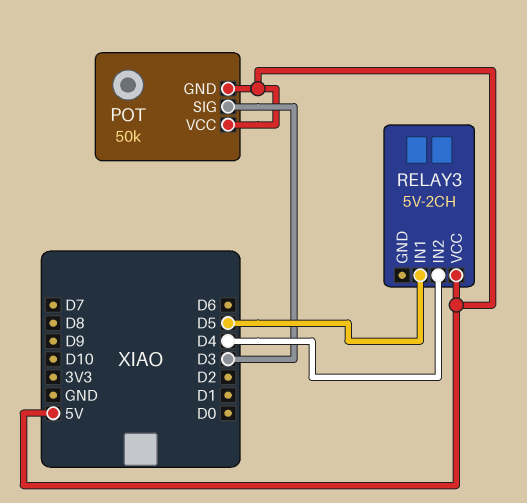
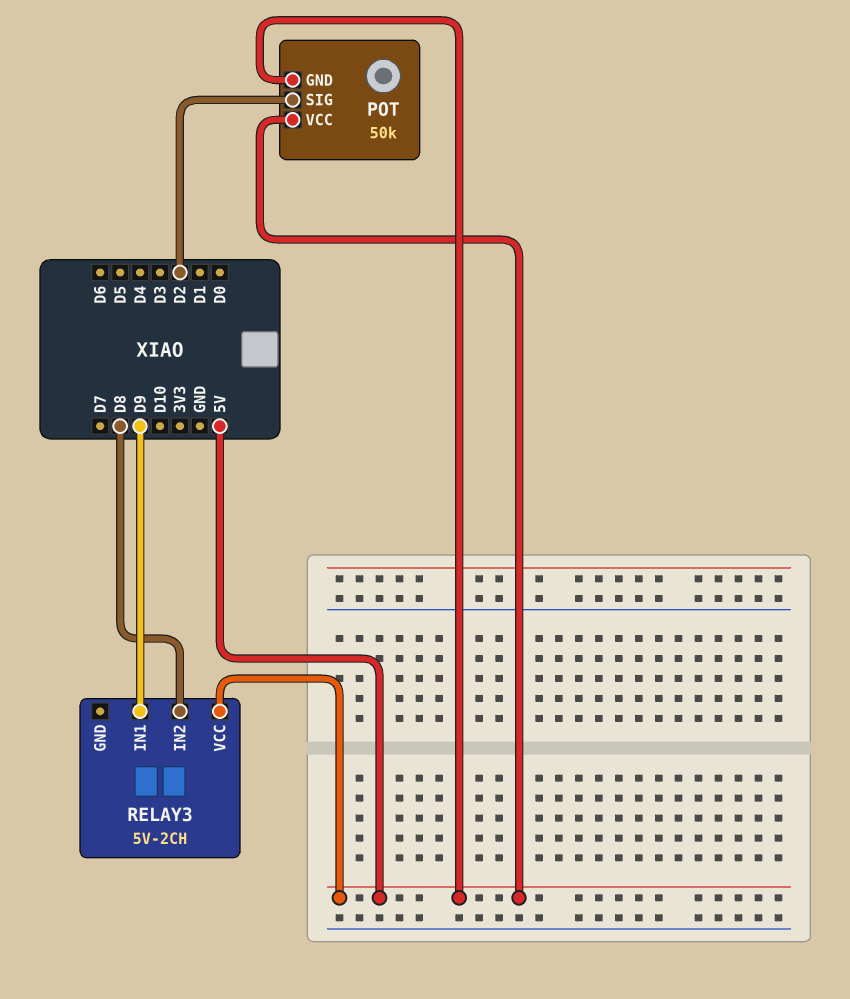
POT pin SIG: D3 -> D2
RELAY3 pin IN1: D5 -> D9
RELAY3 pin IN2: D4 -> D8

